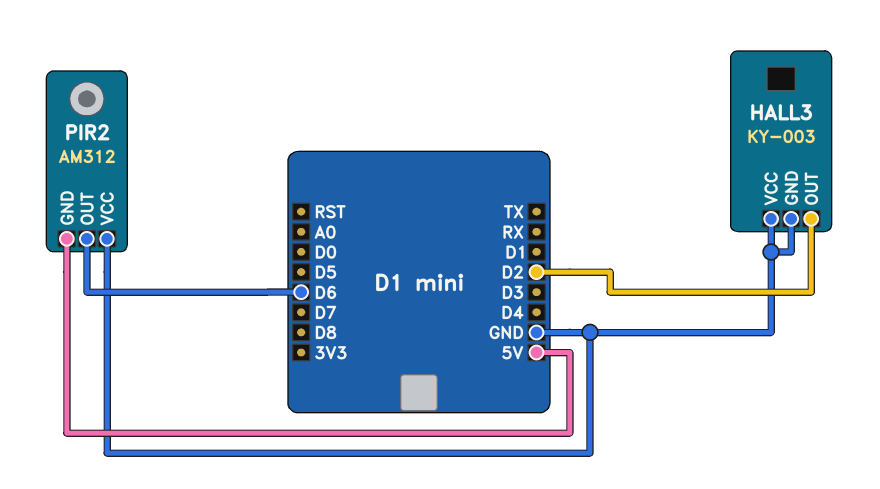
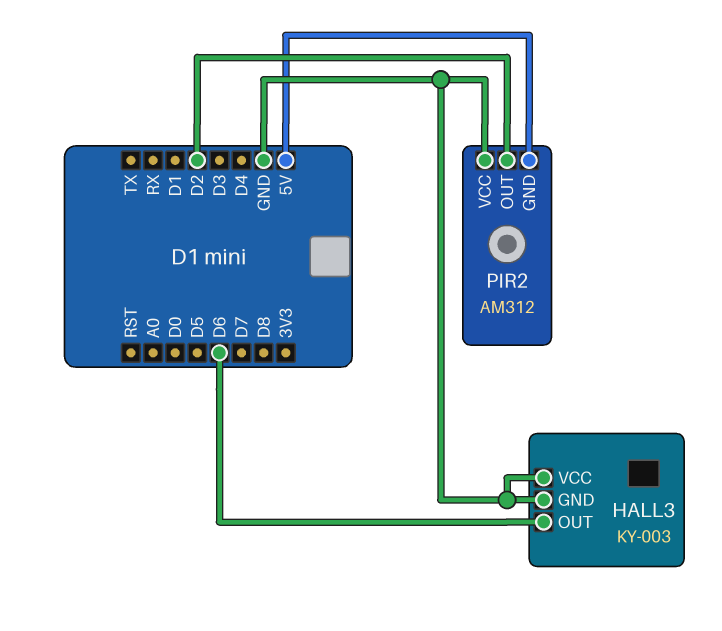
HALL3 pin OUT: D2 -> D6
PIR2 pin OUT: D6 -> D2

